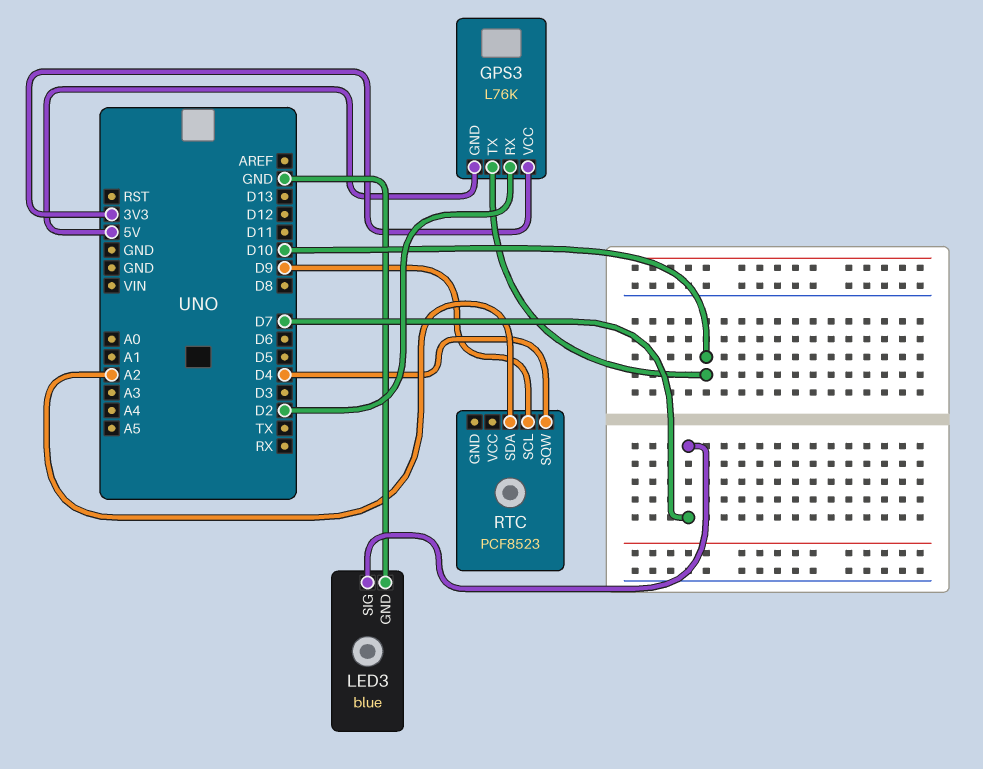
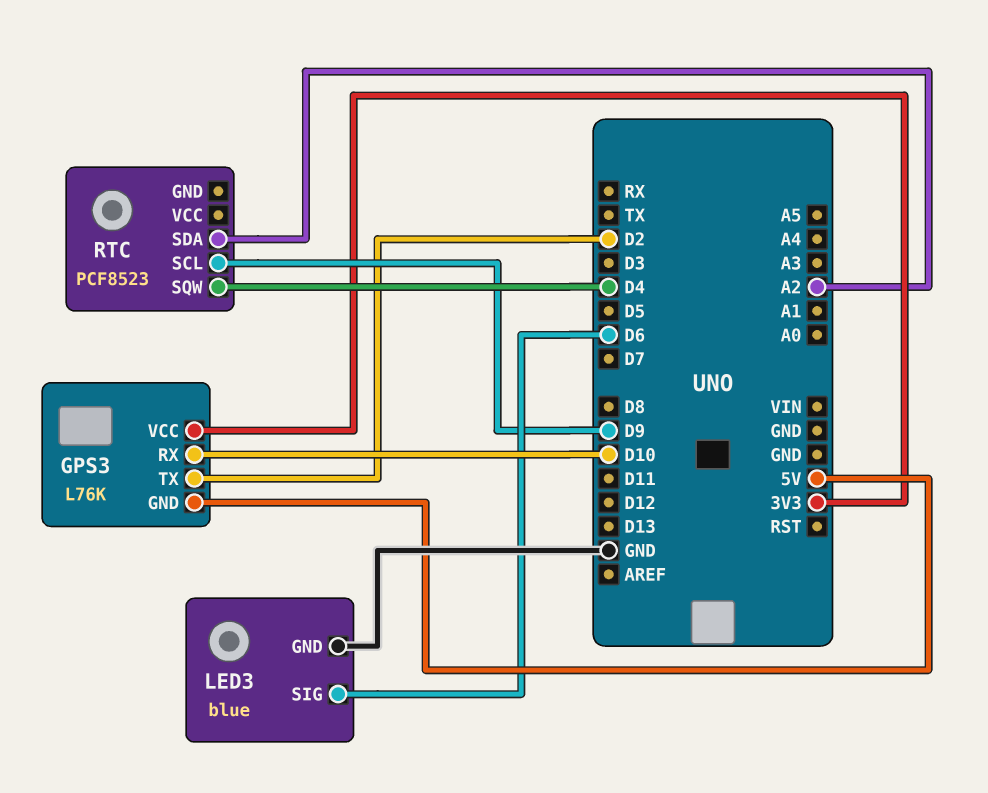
GPS3 pin RX: D2 -> D10
GPS3 pin TX: D10 -> D2
LED3 pin SIG: D7 -> D6

